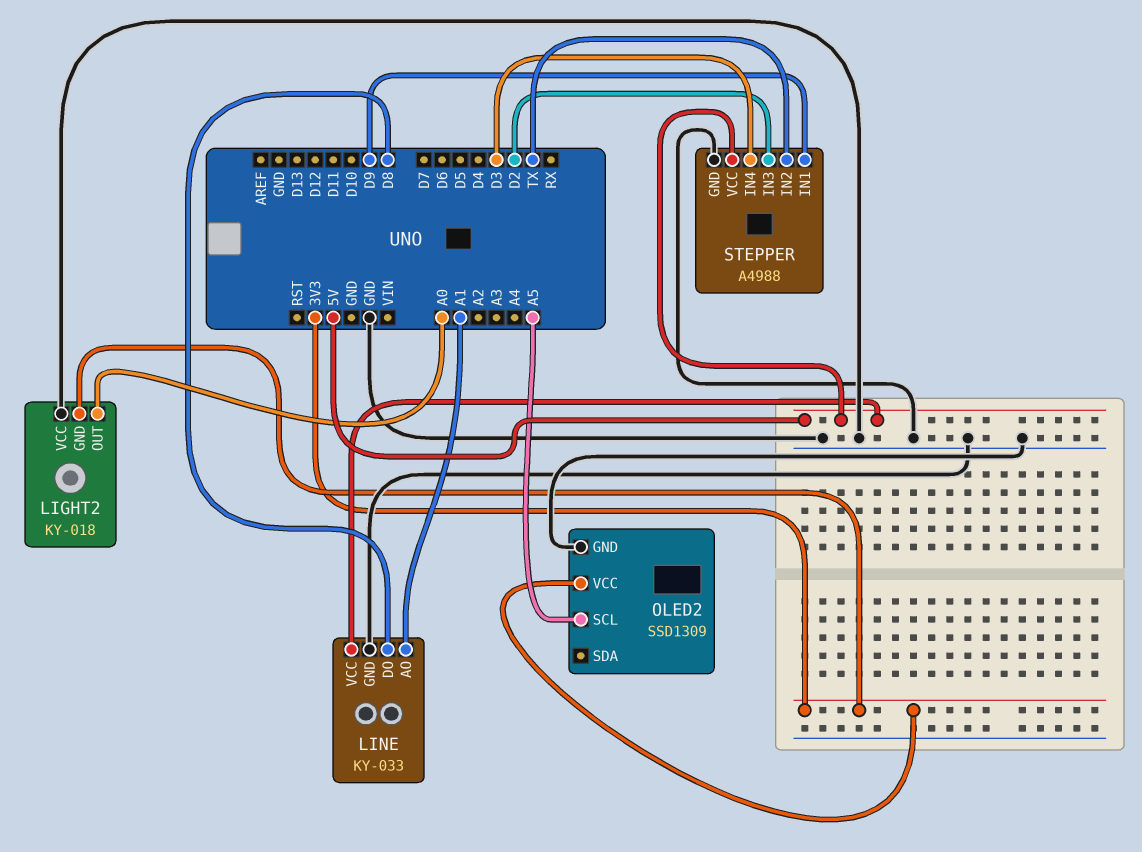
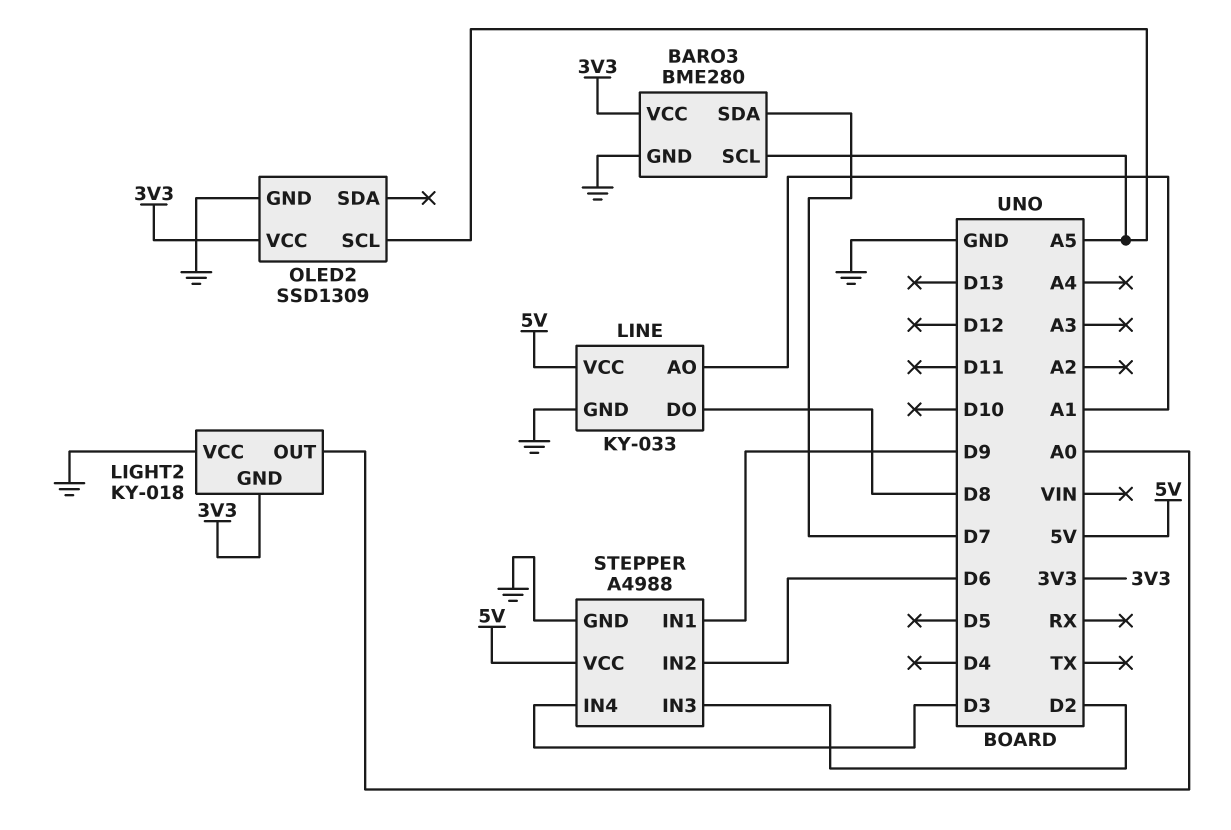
BARO3: none -> BME280
BARO3 pin GND: none -> GND
BARO3 pin SCL: none -> A5
BARO3 pin SDA: none -> D7
BARO3 pin VCC: none -> 3V3
STEPPER pin IN2: TX -> D6

